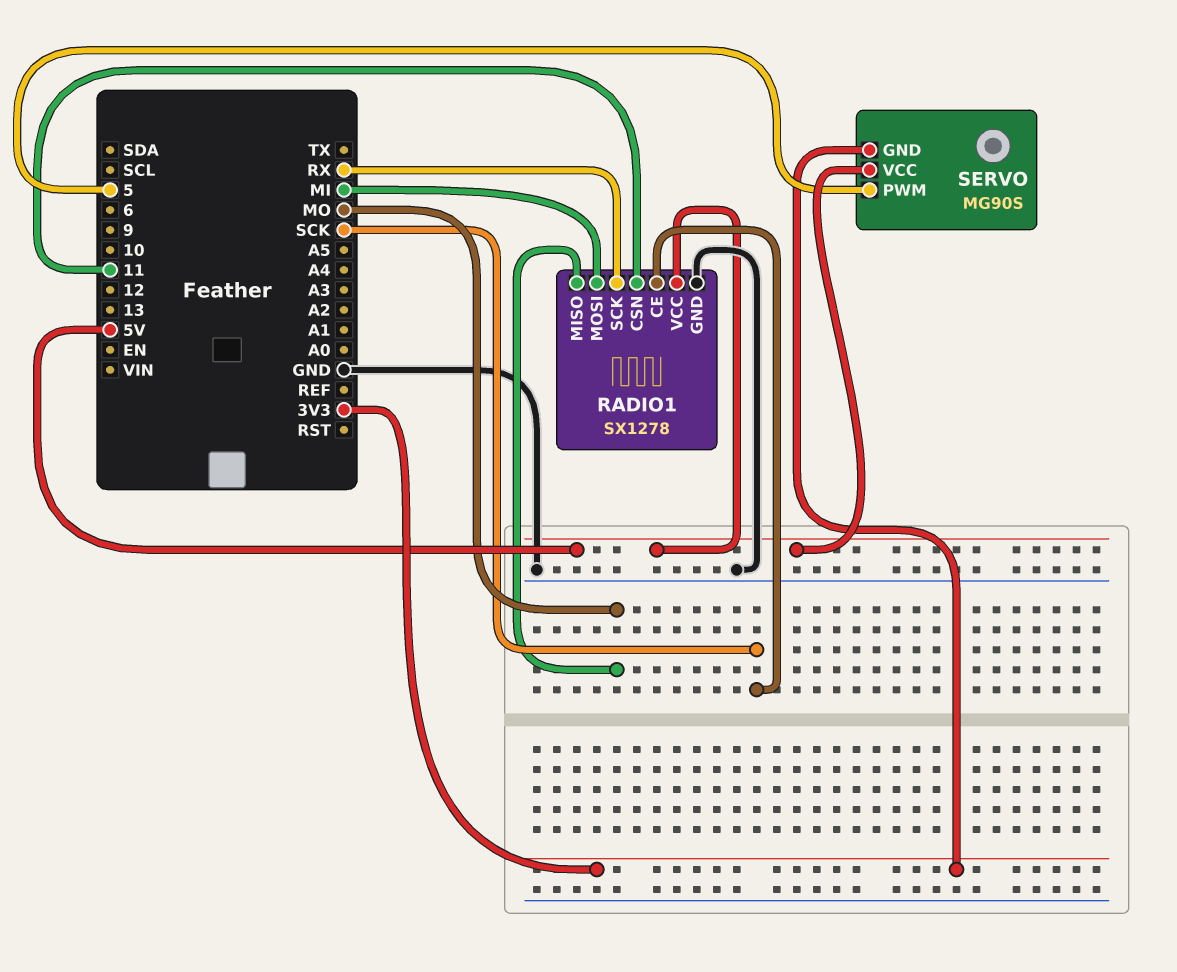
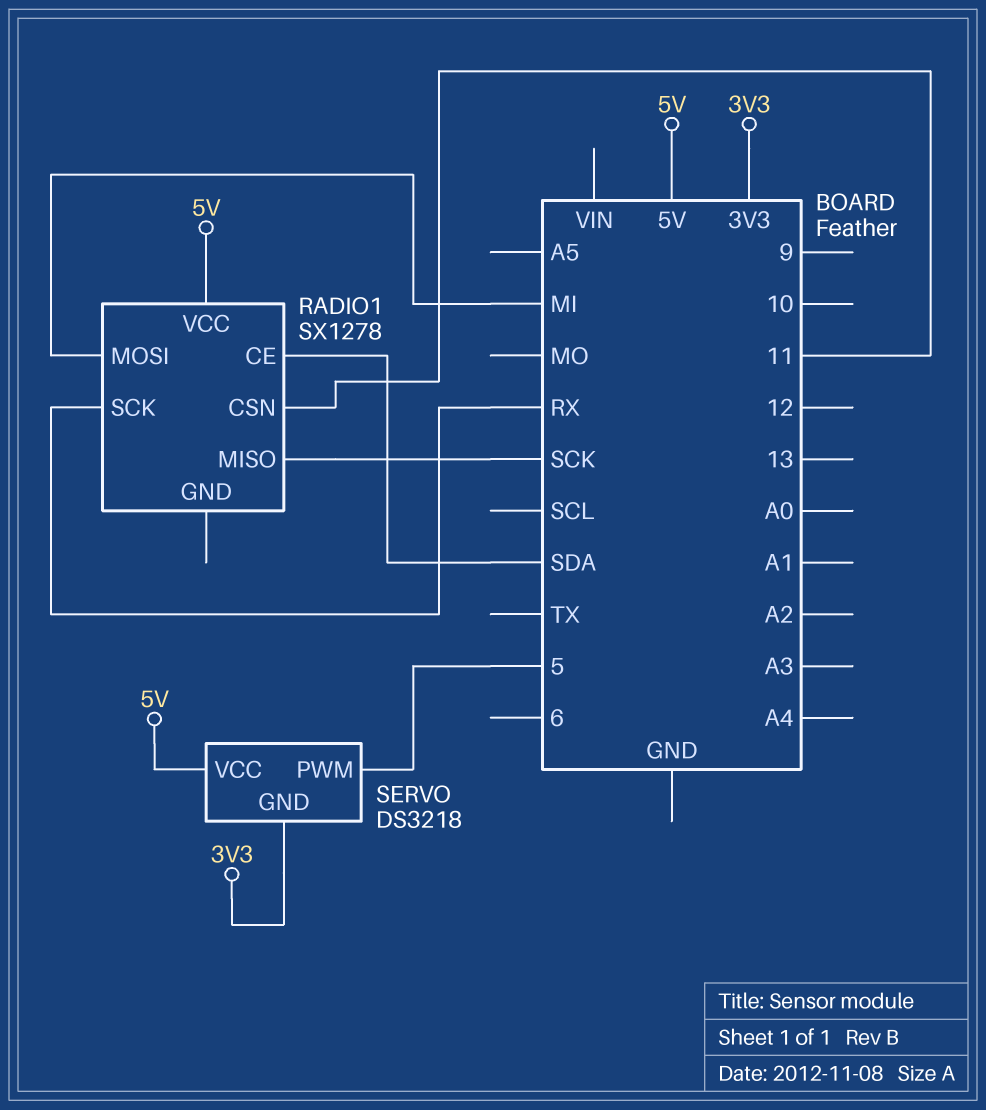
RADIO1 pin CE: SCK -> SDA
RADIO1 pin GND: GND -> none
RADIO1 pin MISO: MO -> SCK
SERVO: MG90S -> DS3218

